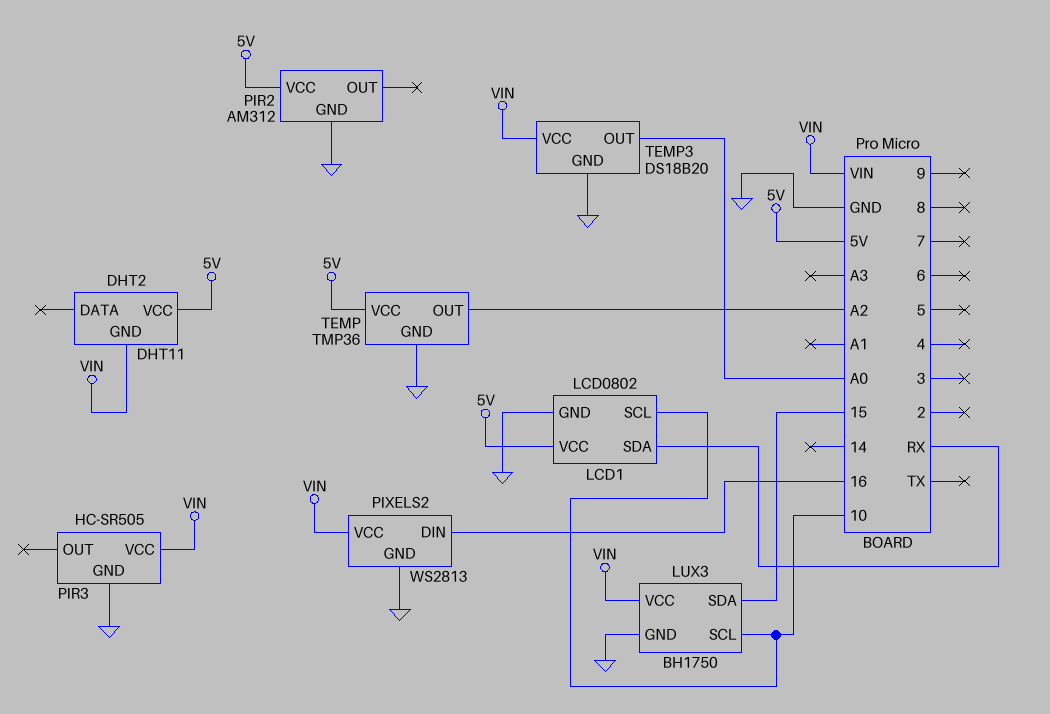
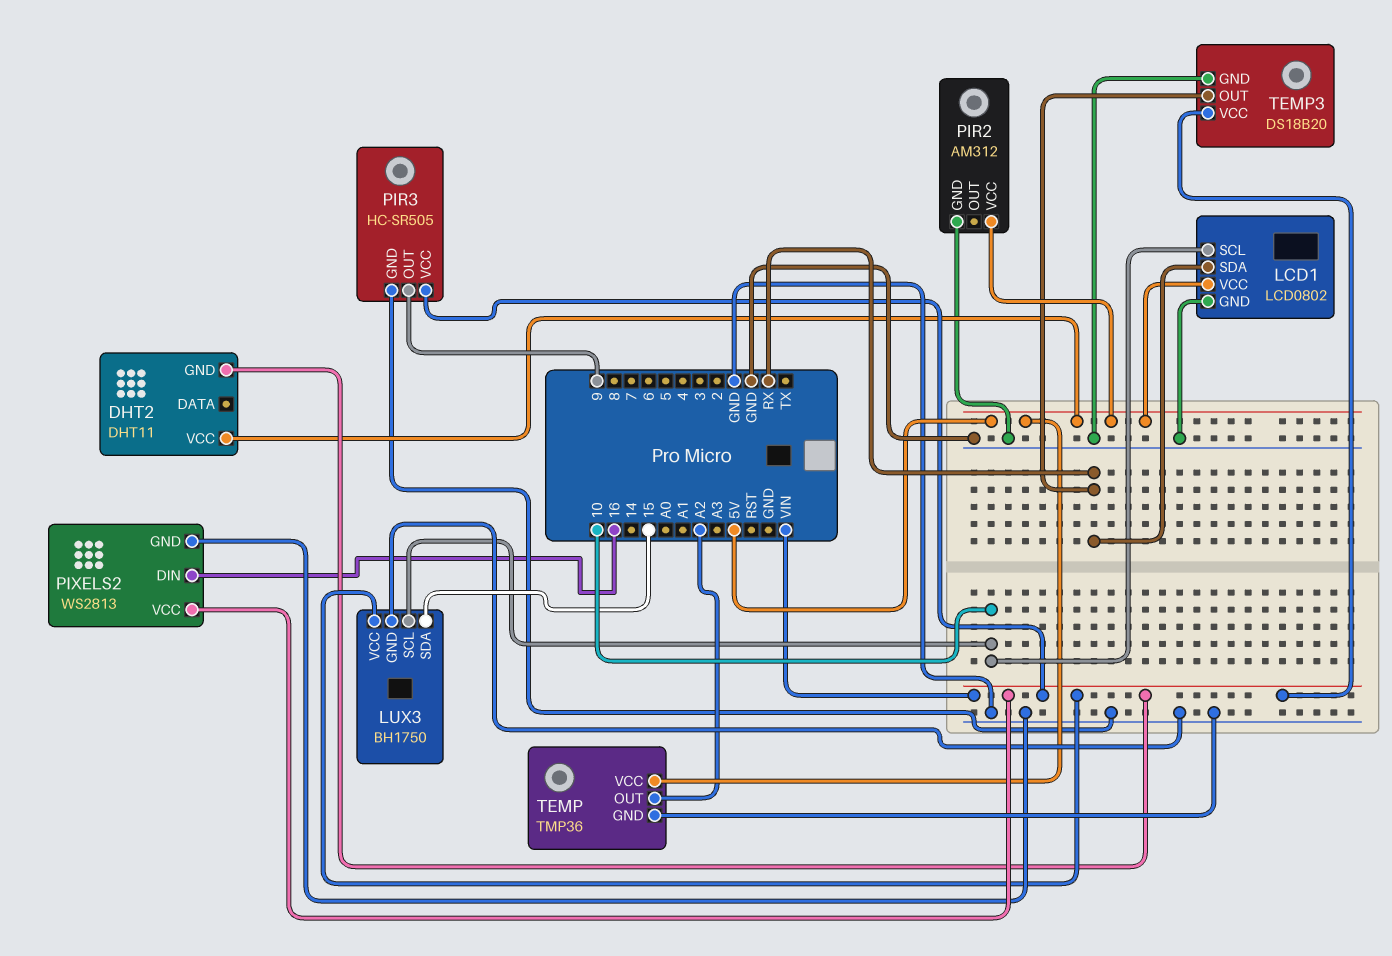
PIR3 pin OUT: none -> 9
TEMP3 pin OUT: A0 -> RX

